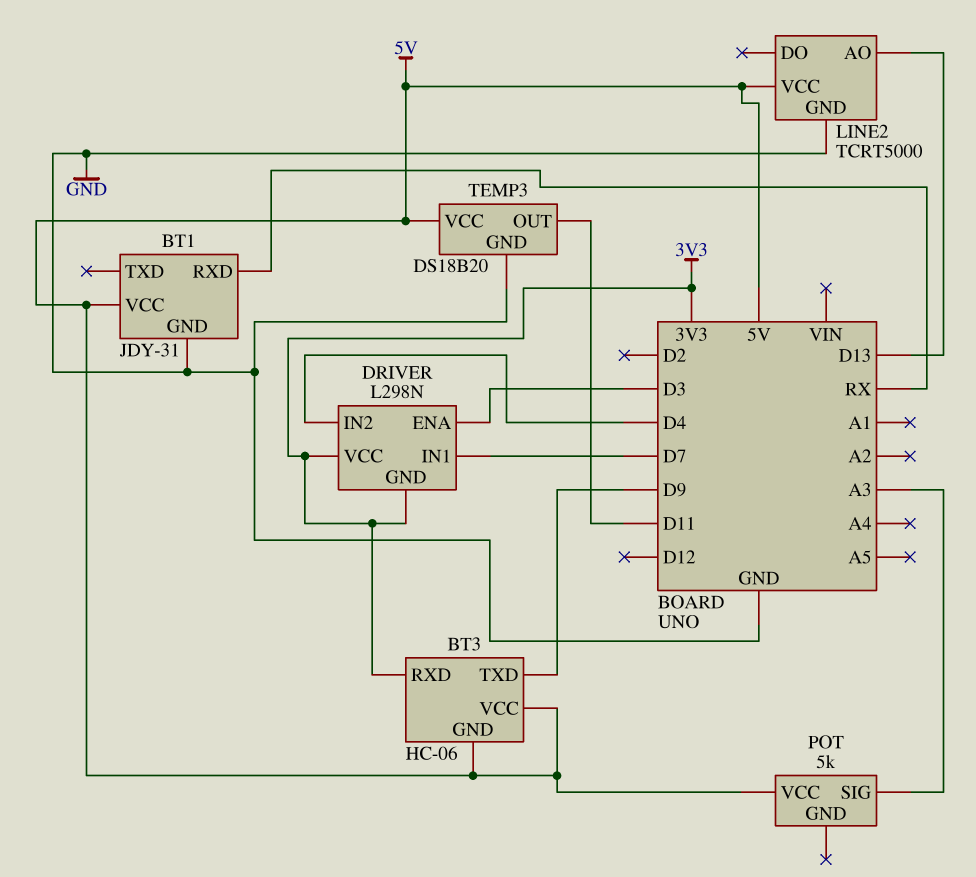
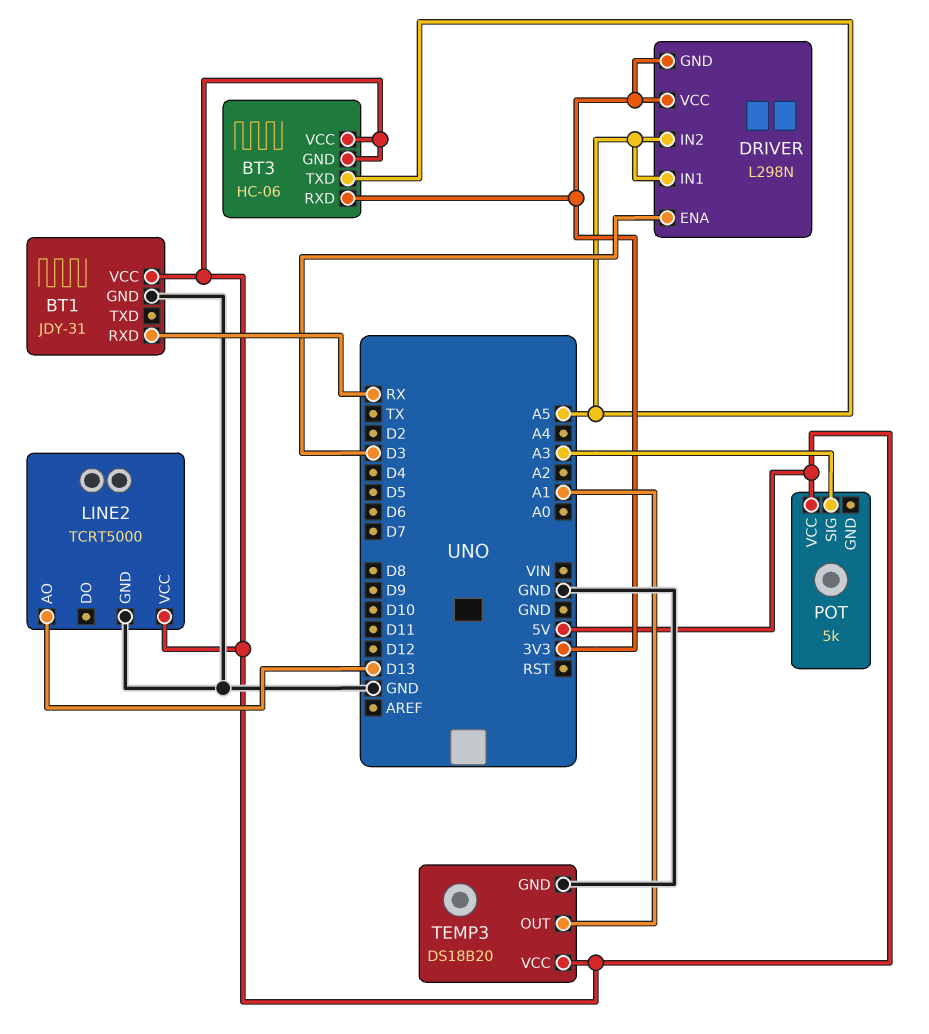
BT3 pin TXD: D9 -> A5
DRIVER pin IN1: D7 -> A5
DRIVER pin IN2: D4 -> A5
TEMP3 pin OUT: D11 -> A1

